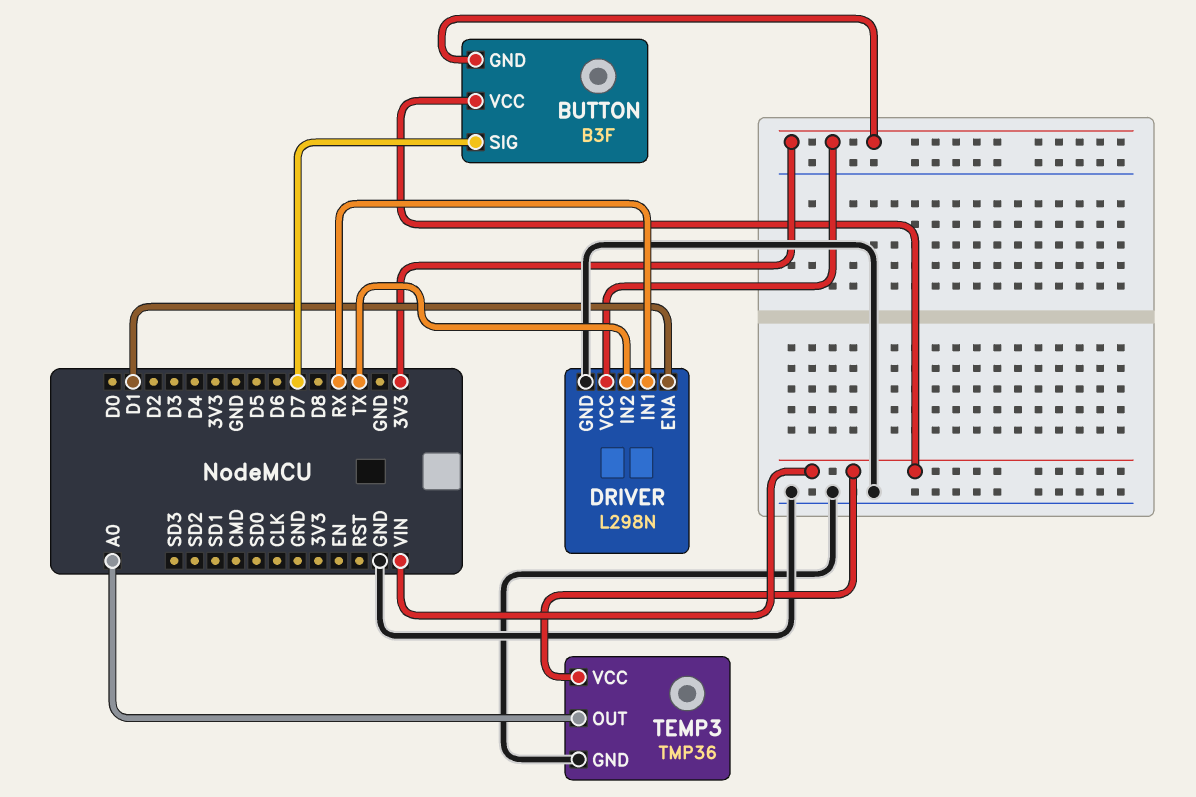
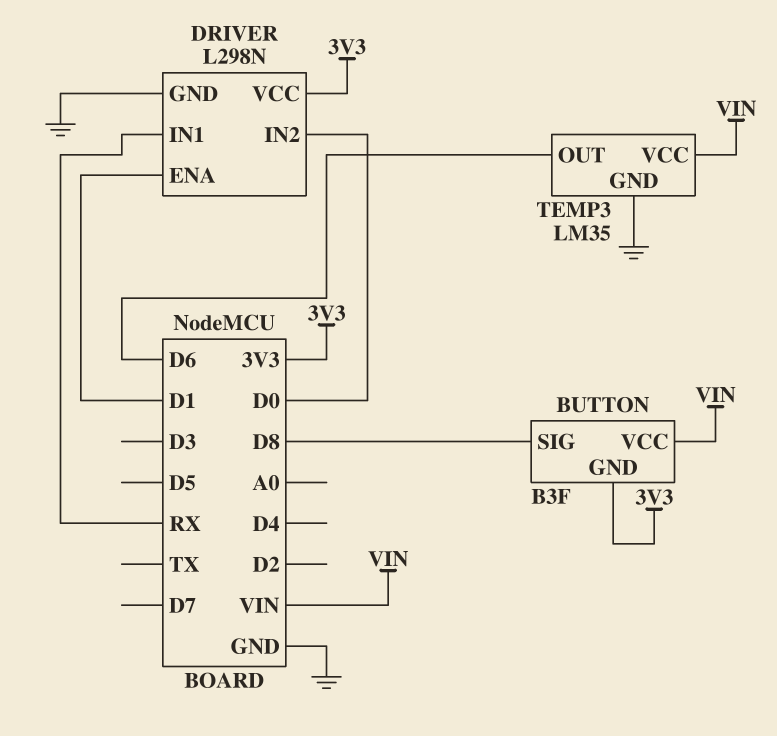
BUTTON pin SIG: D7 -> D8
DRIVER pin IN2: TX -> D0
TEMP3: TMP36 -> LM35
TEMP3 pin OUT: A0 -> D6

